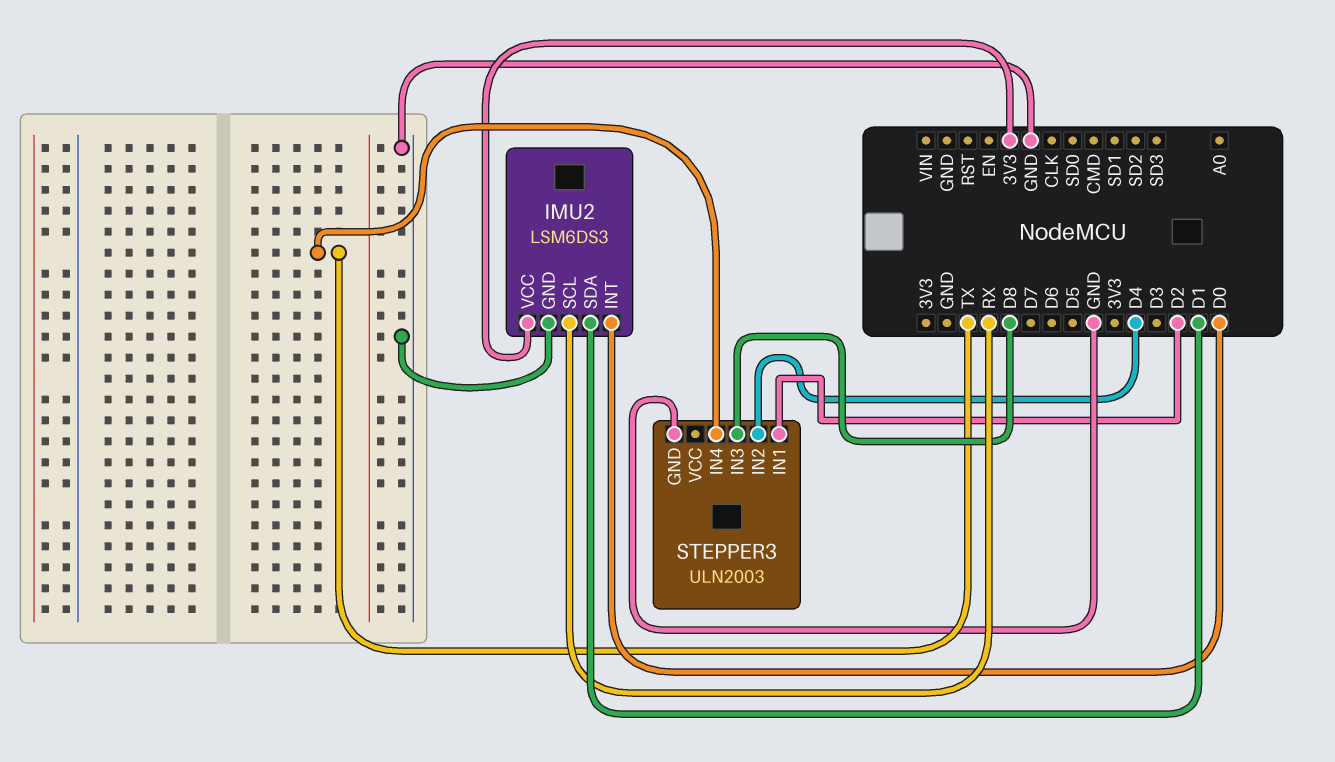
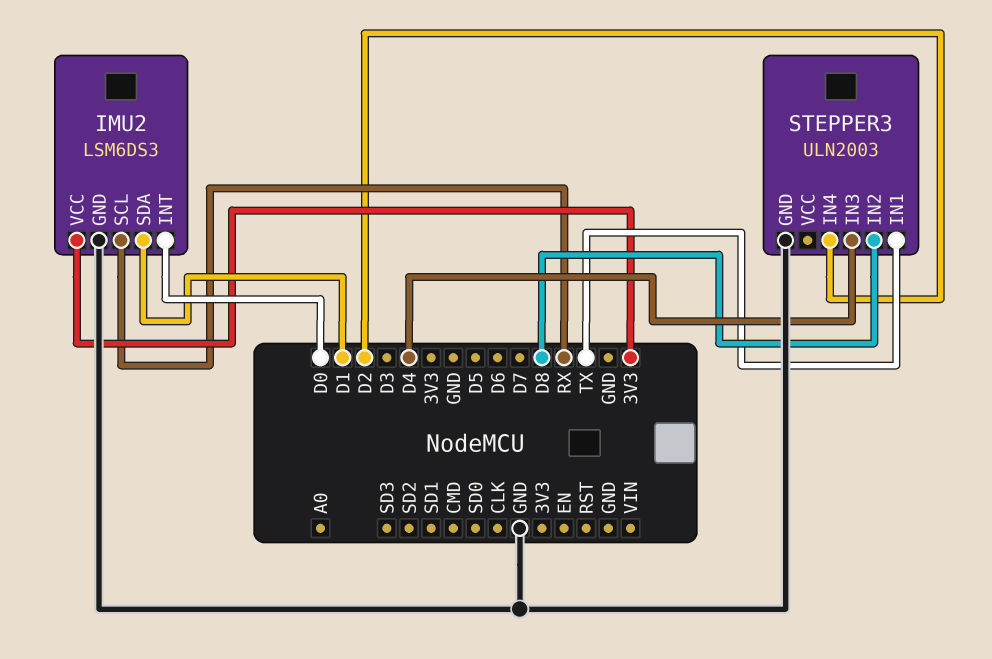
STEPPER3 pin IN1: D2 -> TX
STEPPER3 pin IN2: D4 -> D8
STEPPER3 pin IN3: D8 -> D4
STEPPER3 pin IN4: TX -> D2

